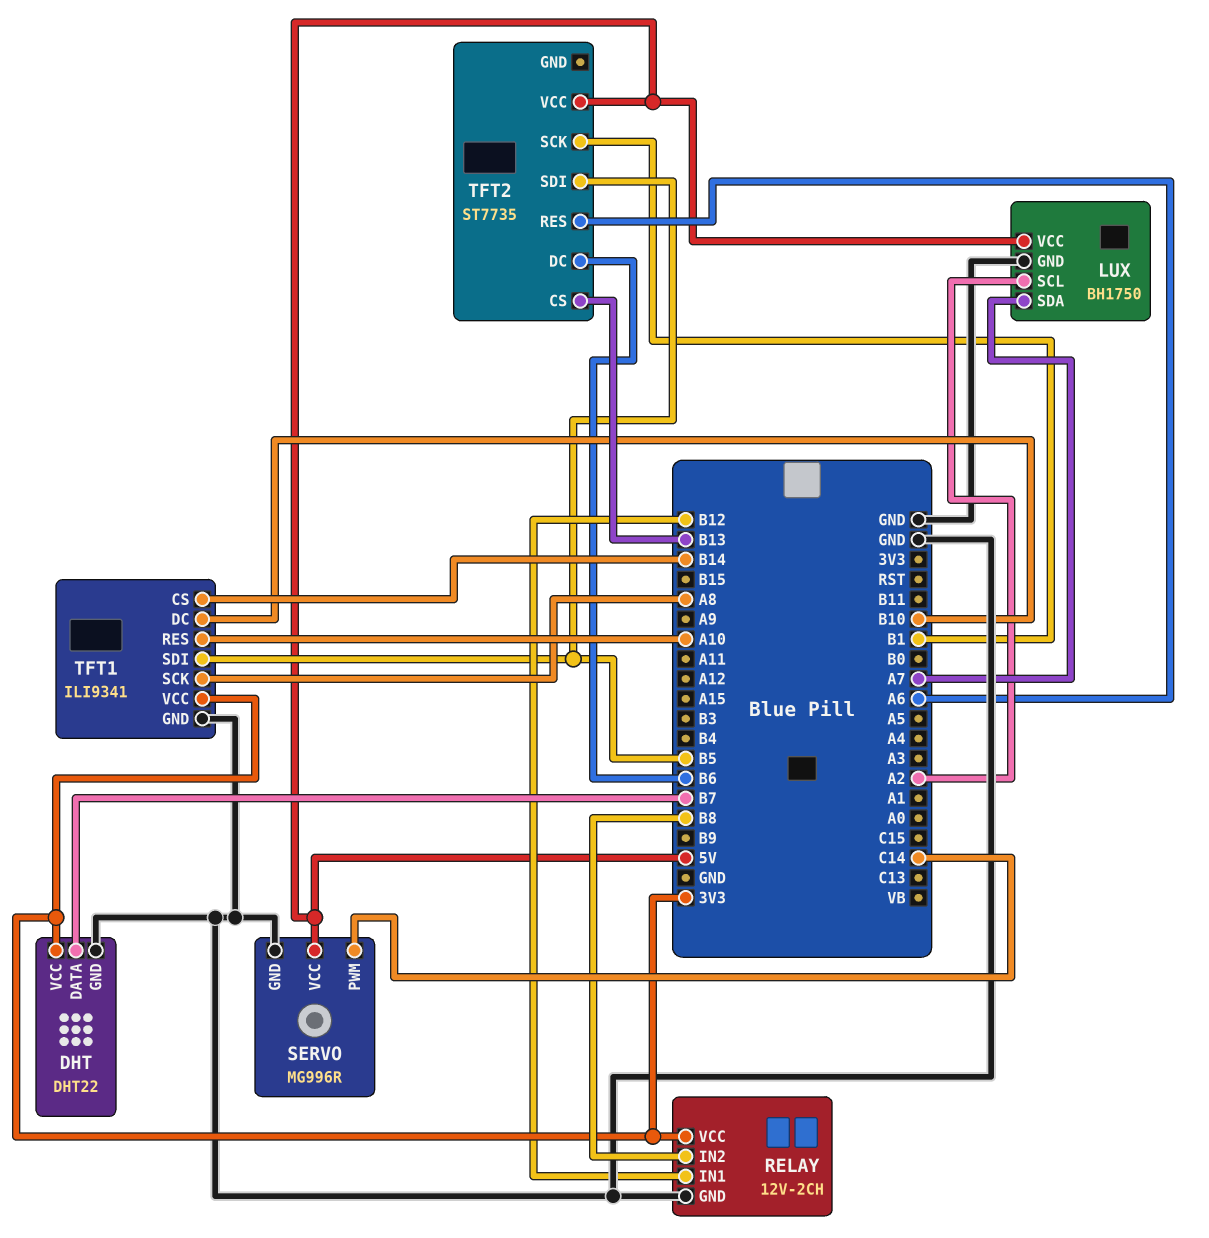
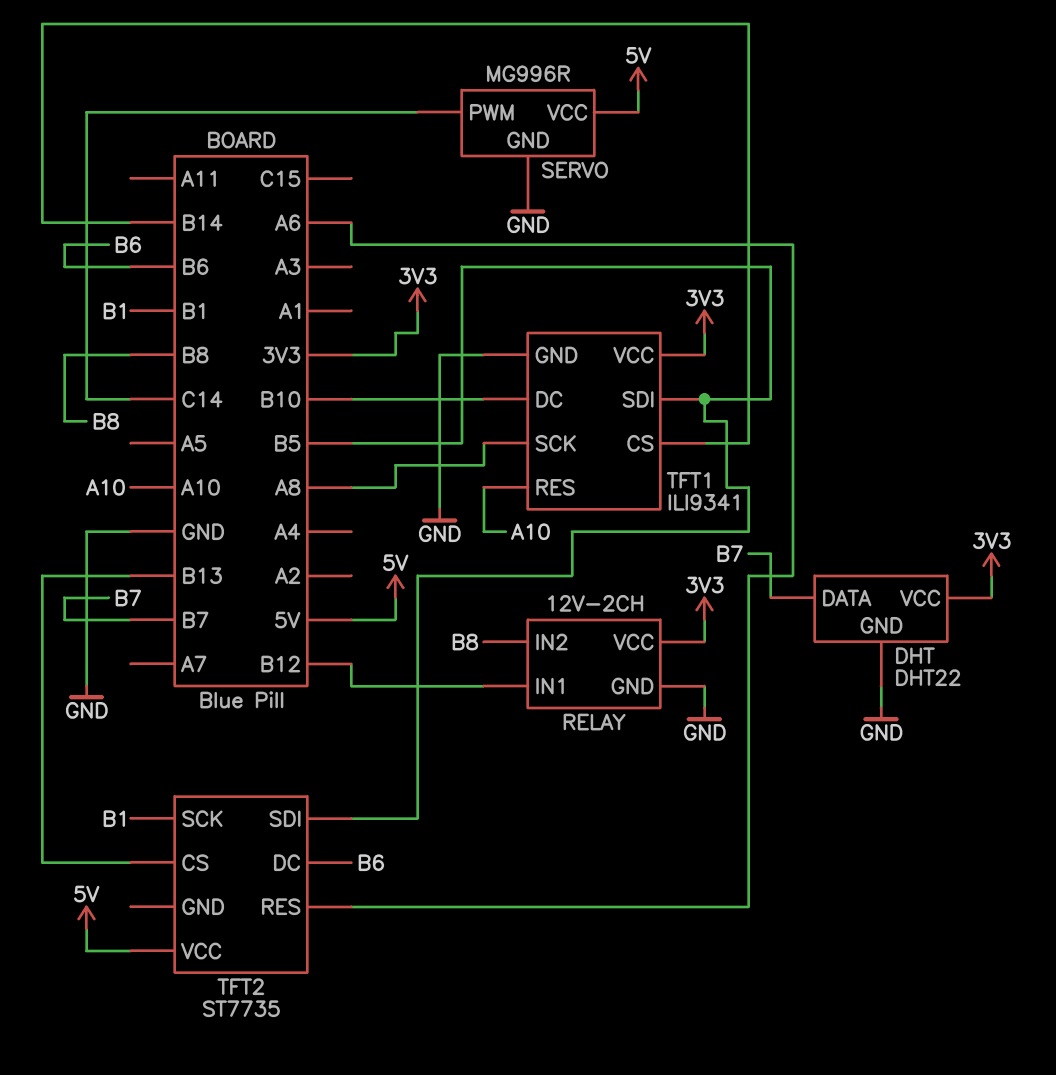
LUX: BH1750 -> none
LUX pin GND: GND -> none
LUX pin SCL: A2 -> none
LUX pin SDA: A7 -> none
LUX pin VCC: 5V -> none

